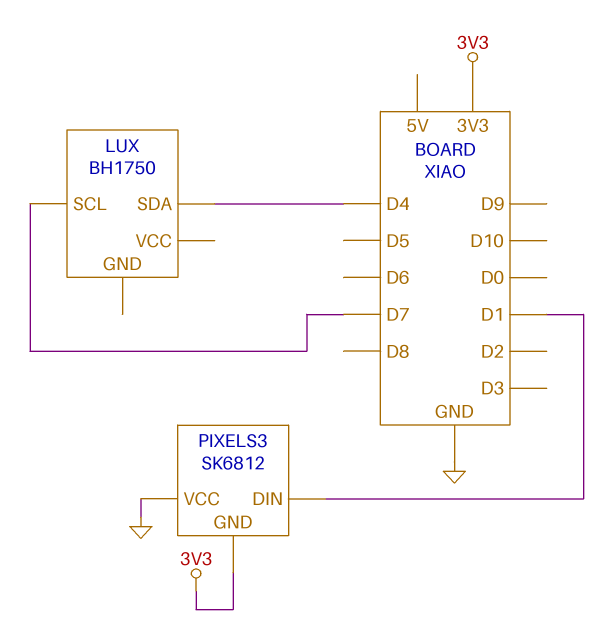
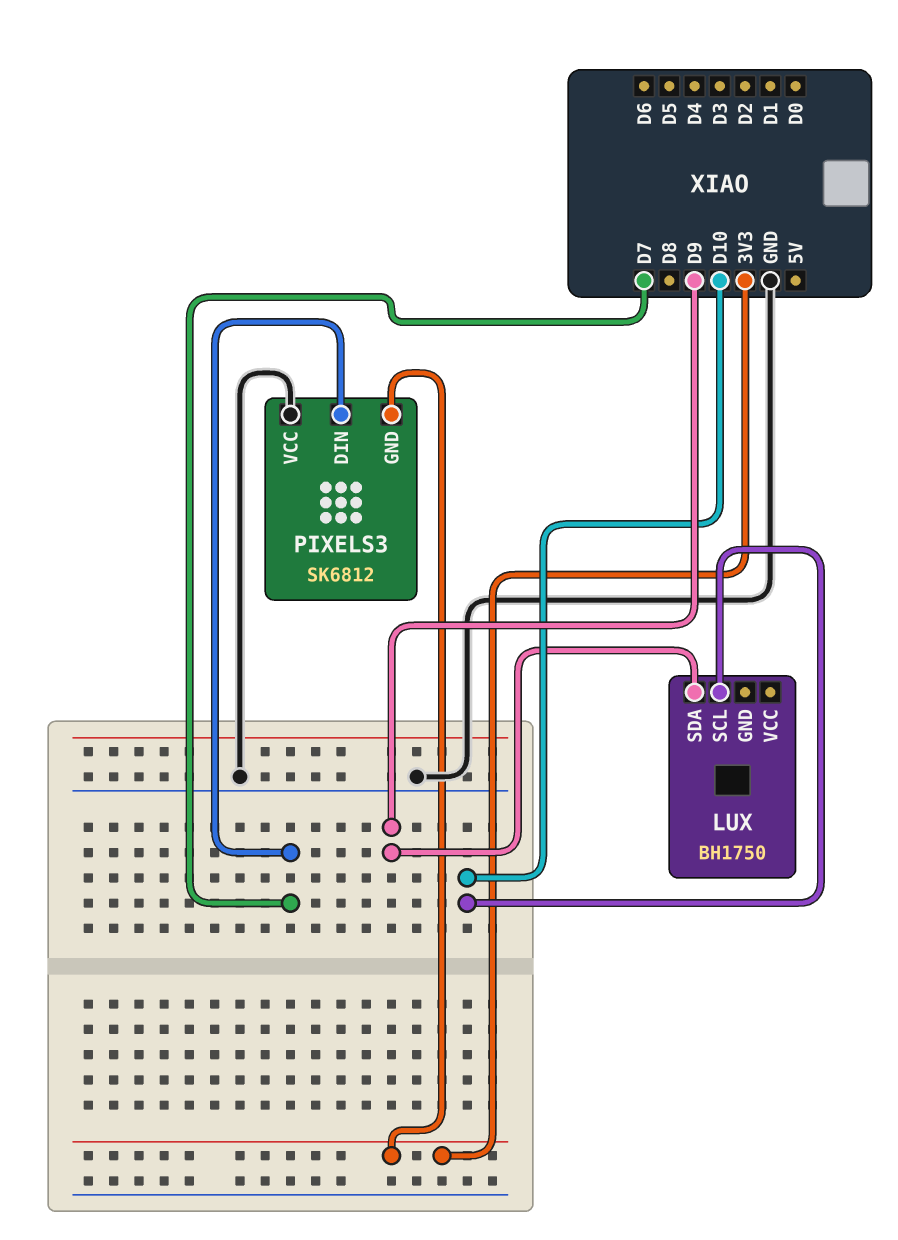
LUX pin SCL: D7 -> D10
LUX pin SDA: D4 -> D9
PIXELS3 pin DIN: D1 -> D7

